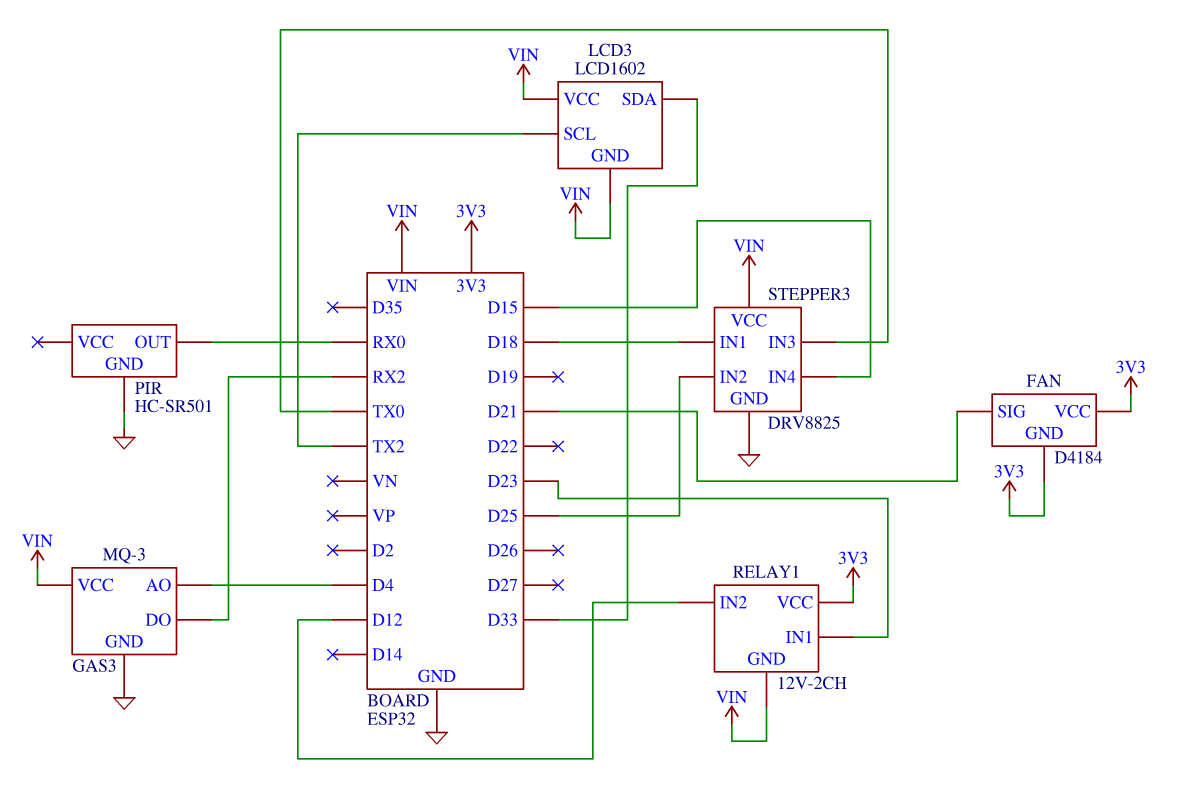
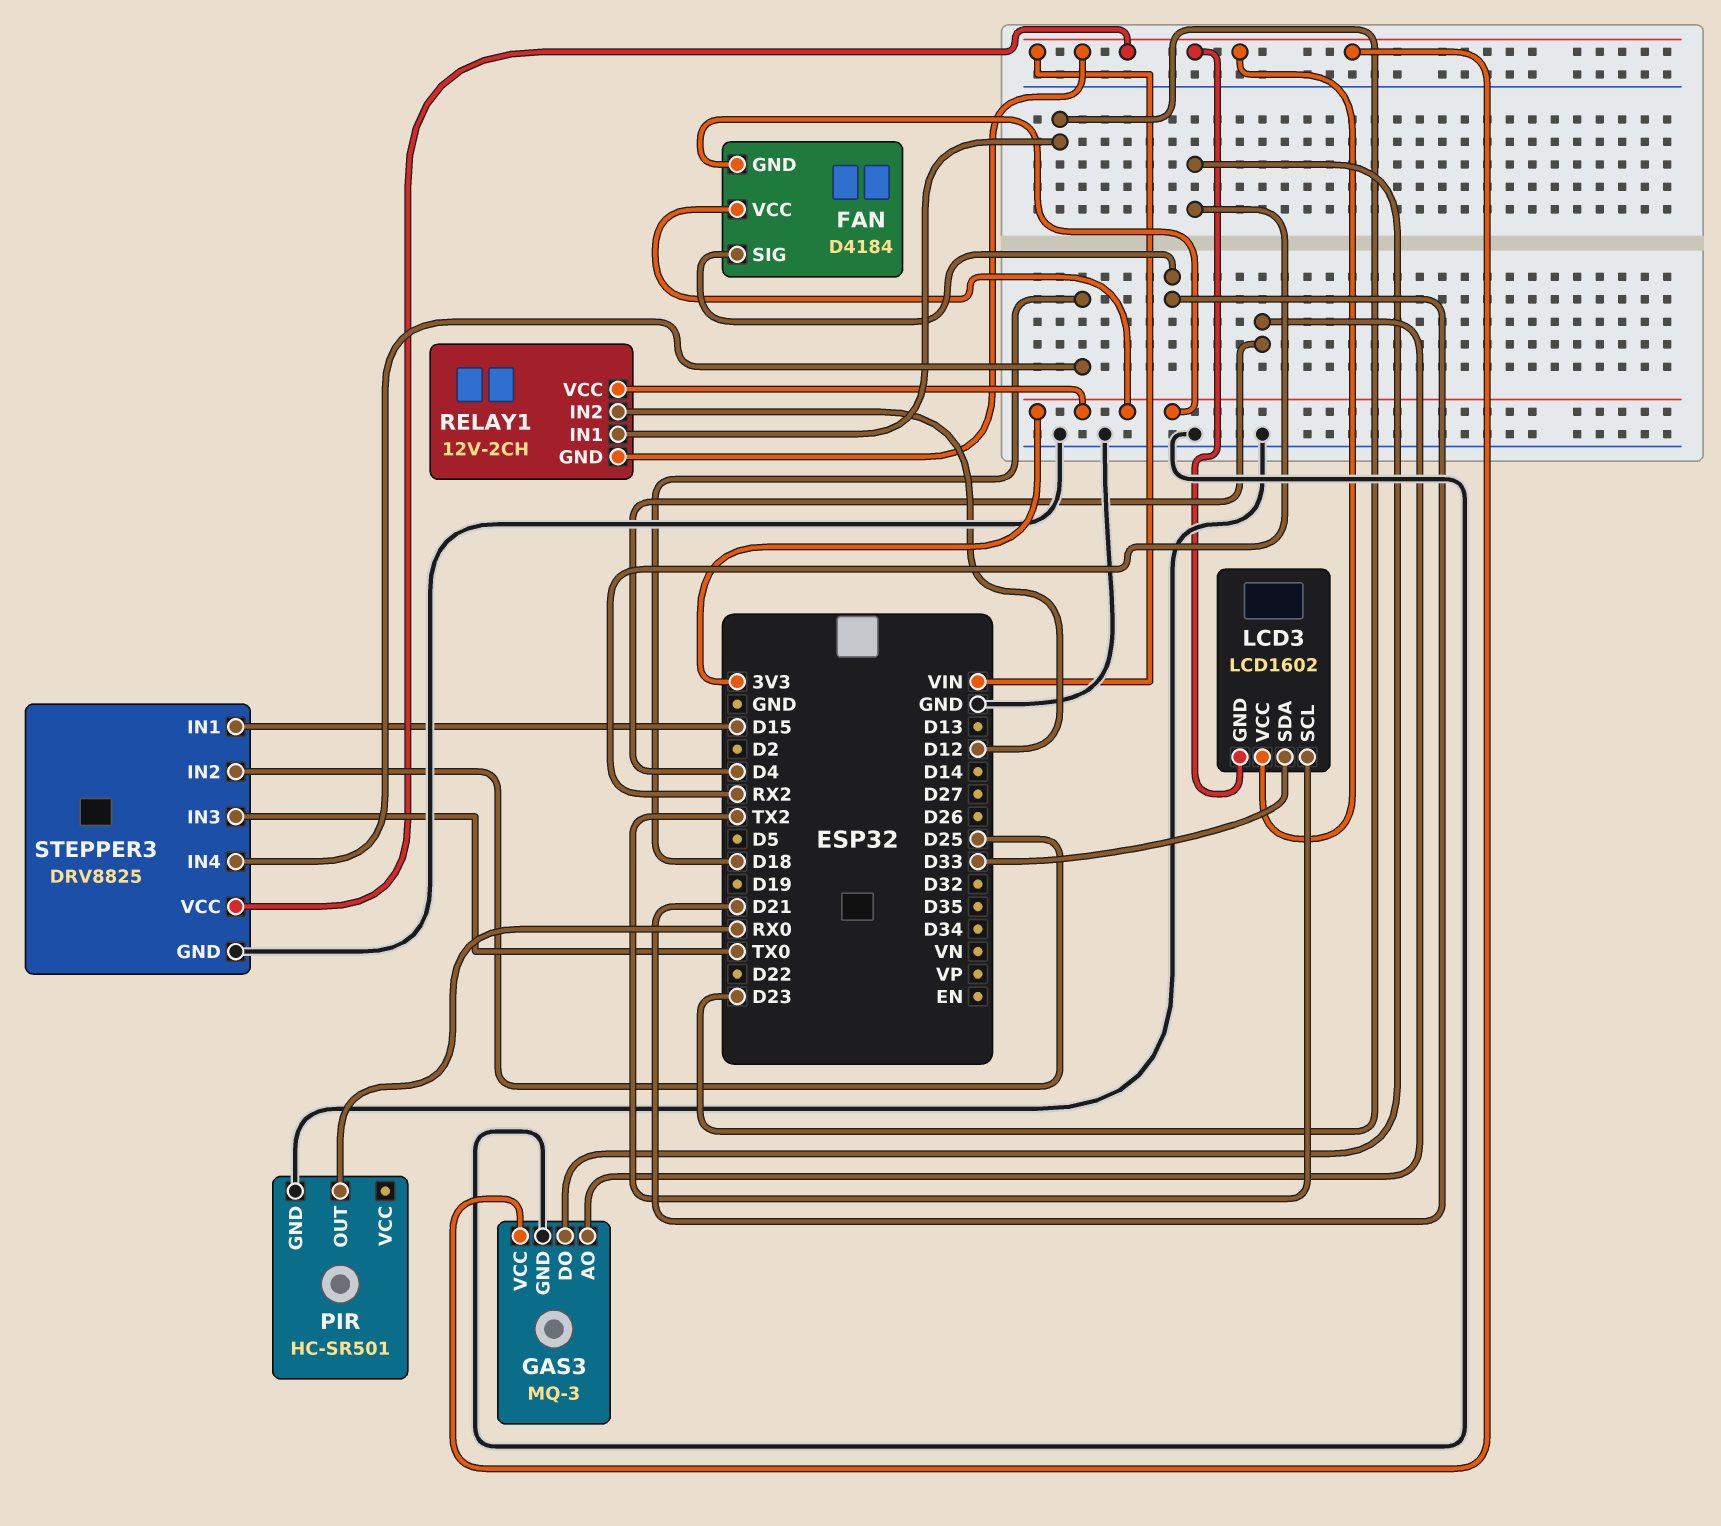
STEPPER3 pin IN1: D18 -> D15
STEPPER3 pin IN4: D15 -> D18

